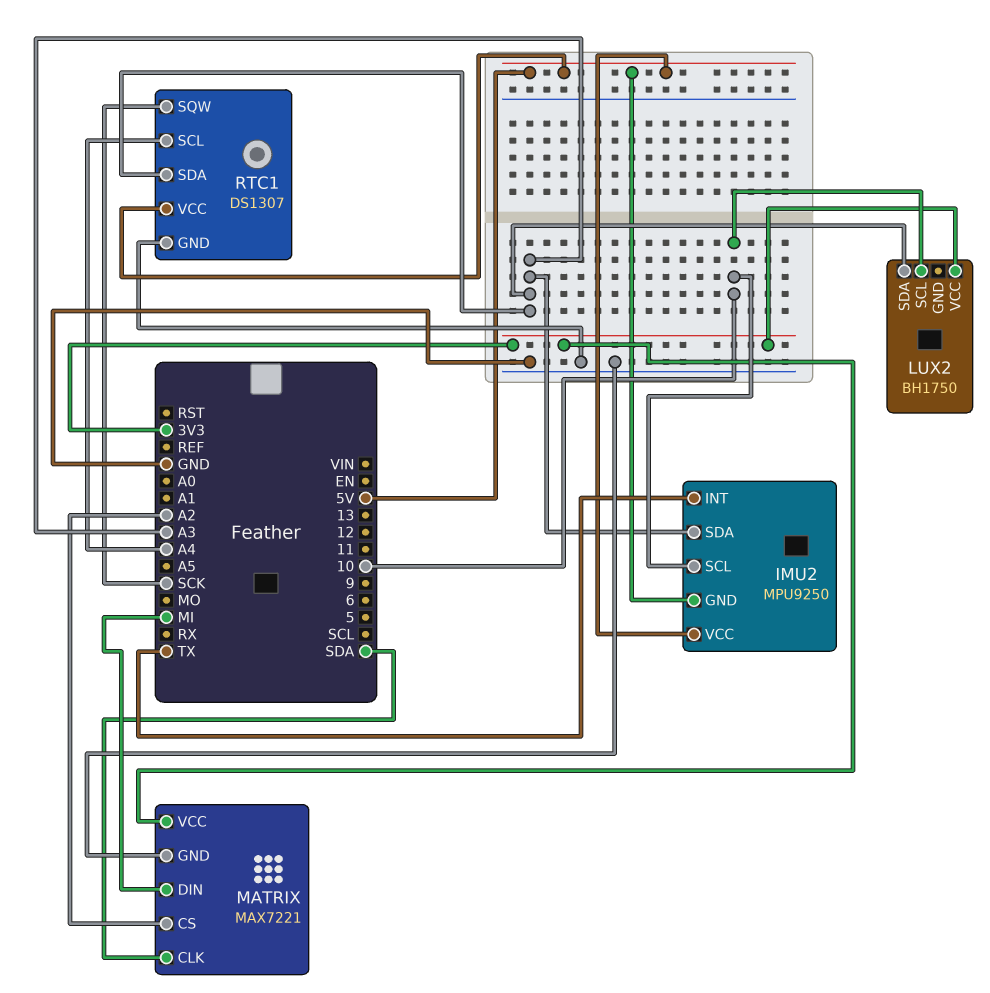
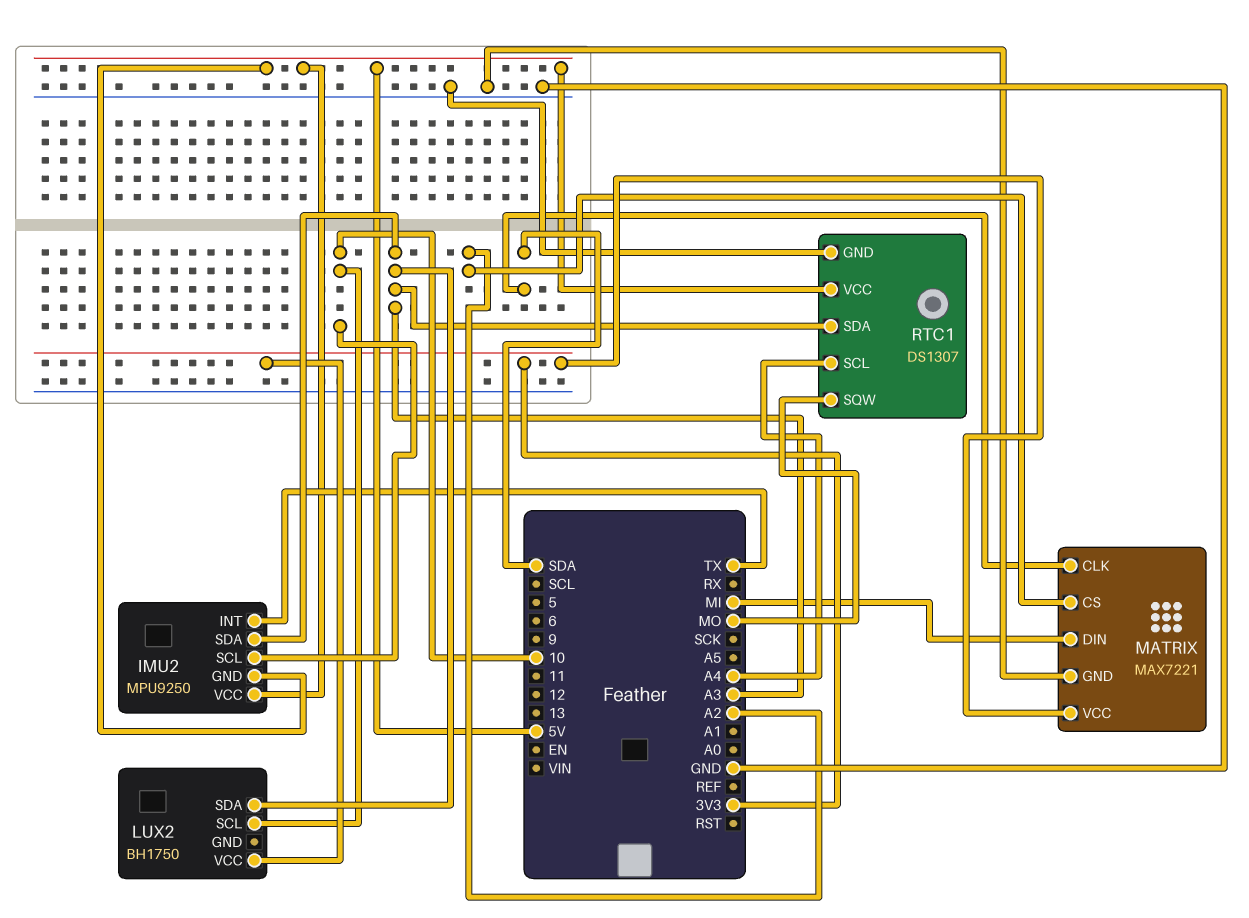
RTC1 pin SQW: SCK -> MO

